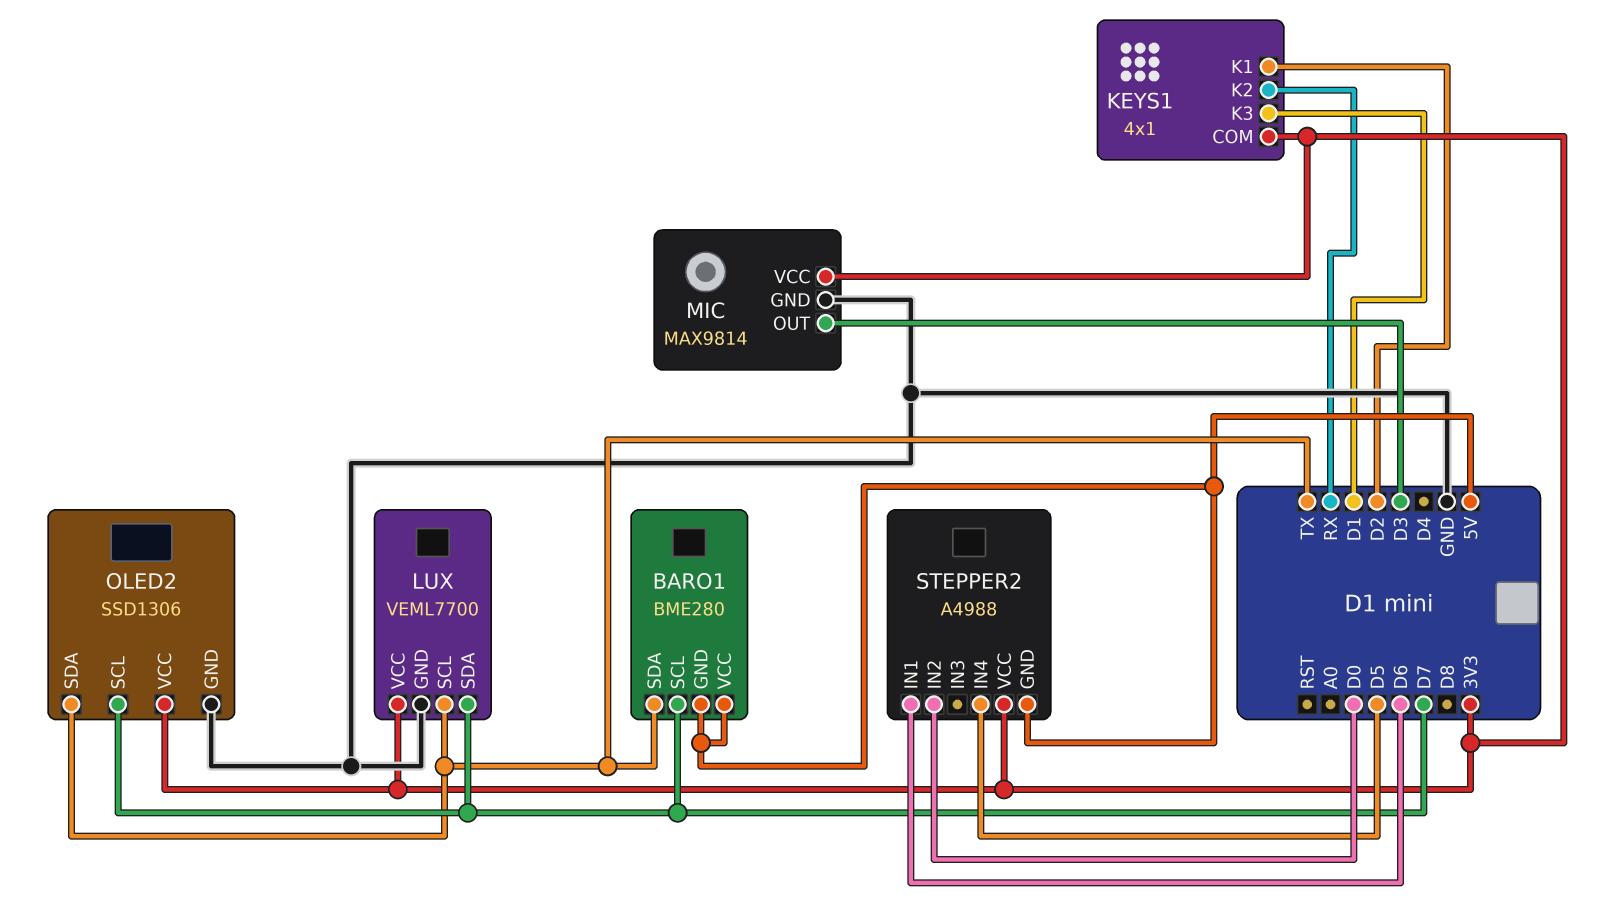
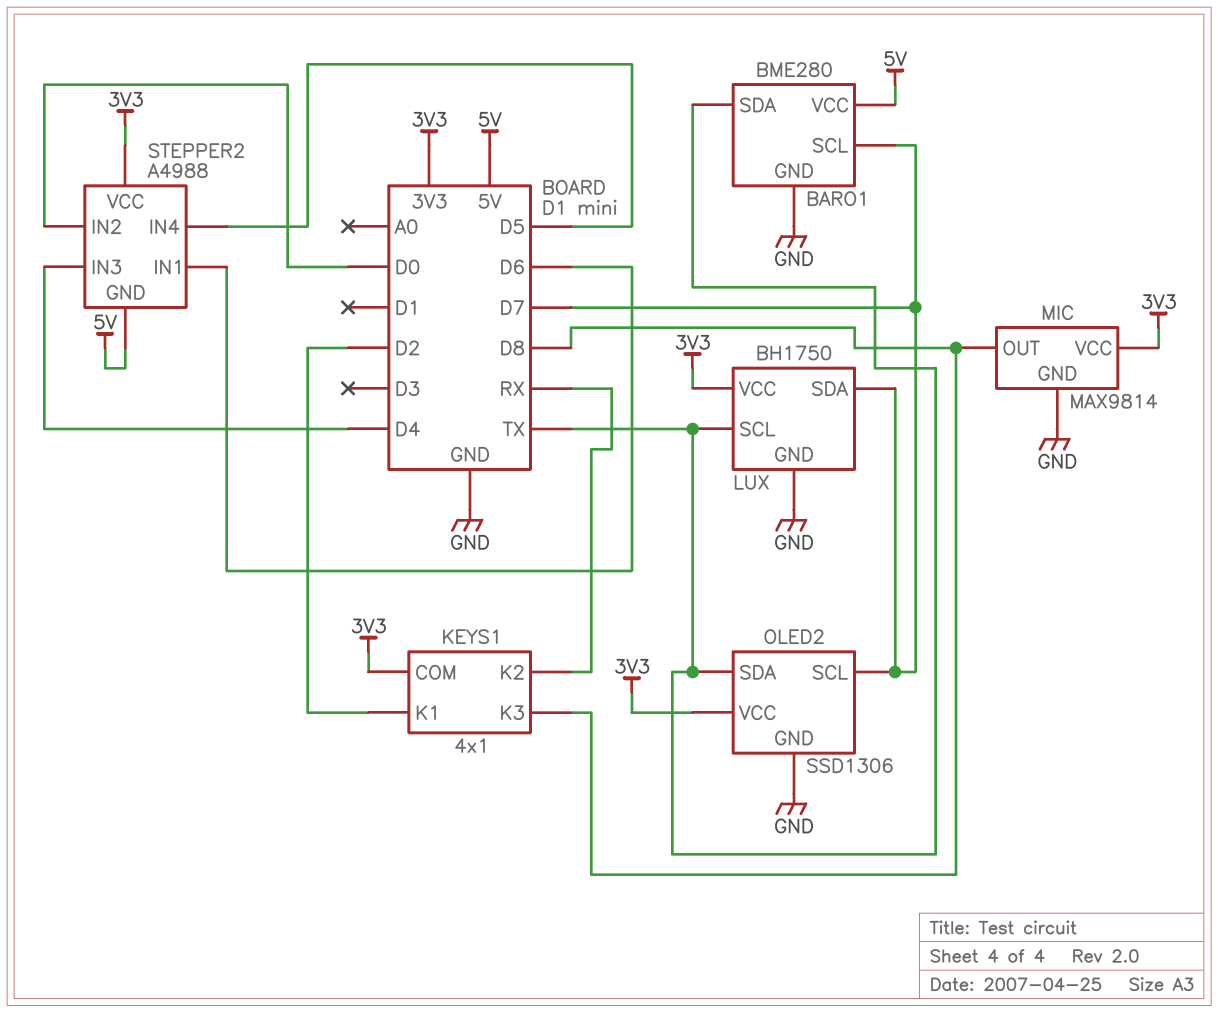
BARO1 pin GND: 5V -> GND
KEYS1 pin K3: D1 -> D8
LUX: VEML7700 -> BH1750
MIC pin OUT: D3 -> D8
STEPPER2 pin IN3: none -> D4

